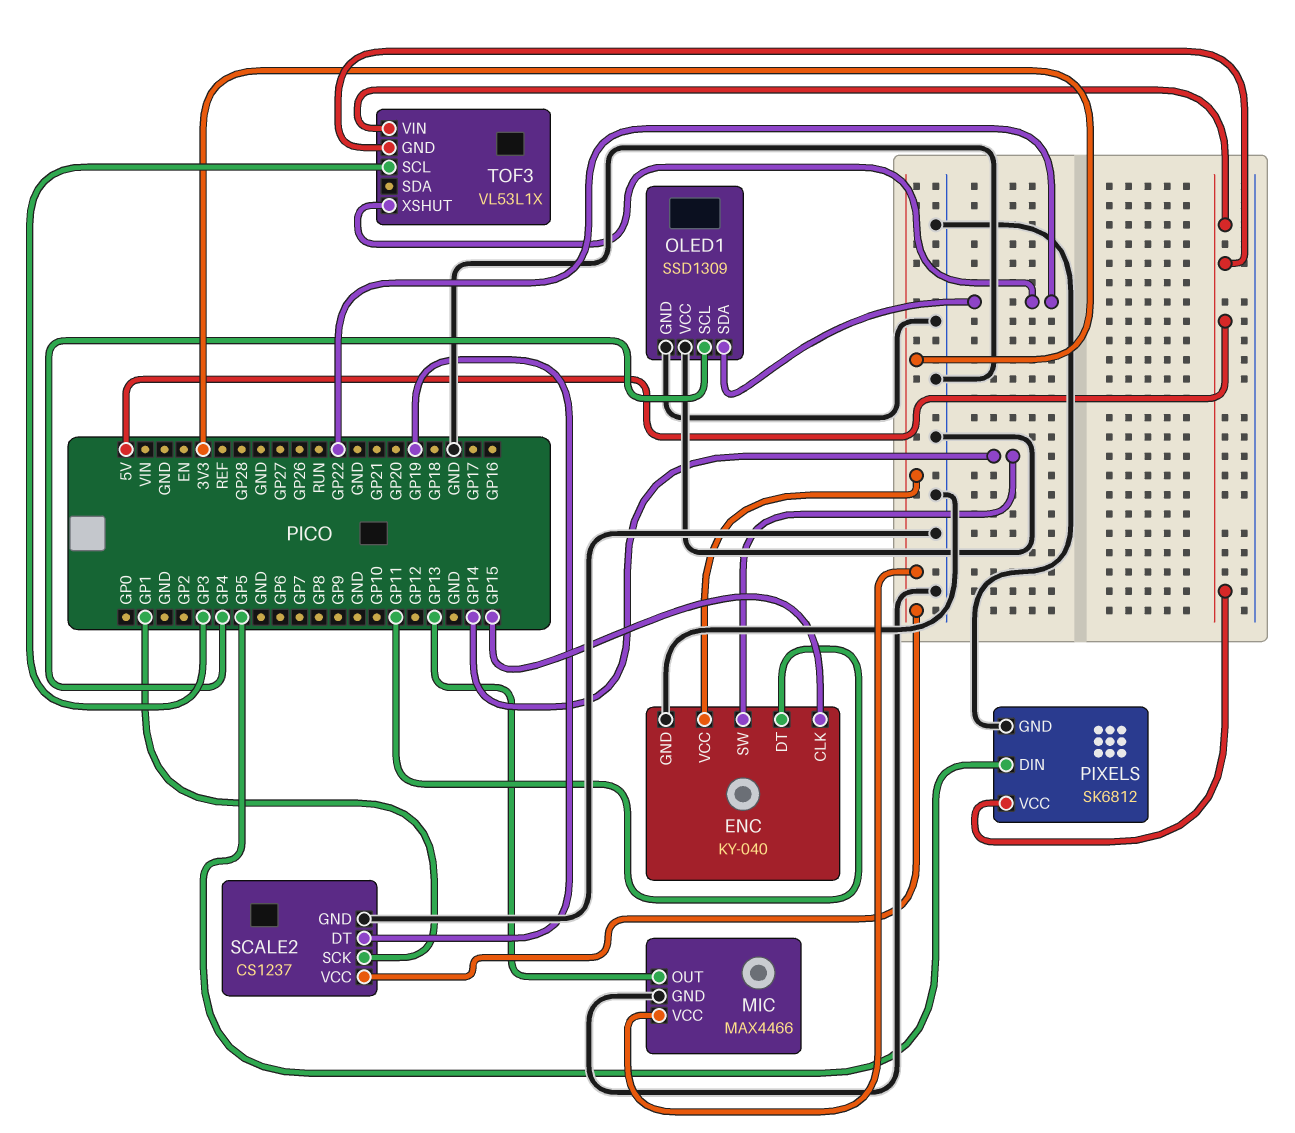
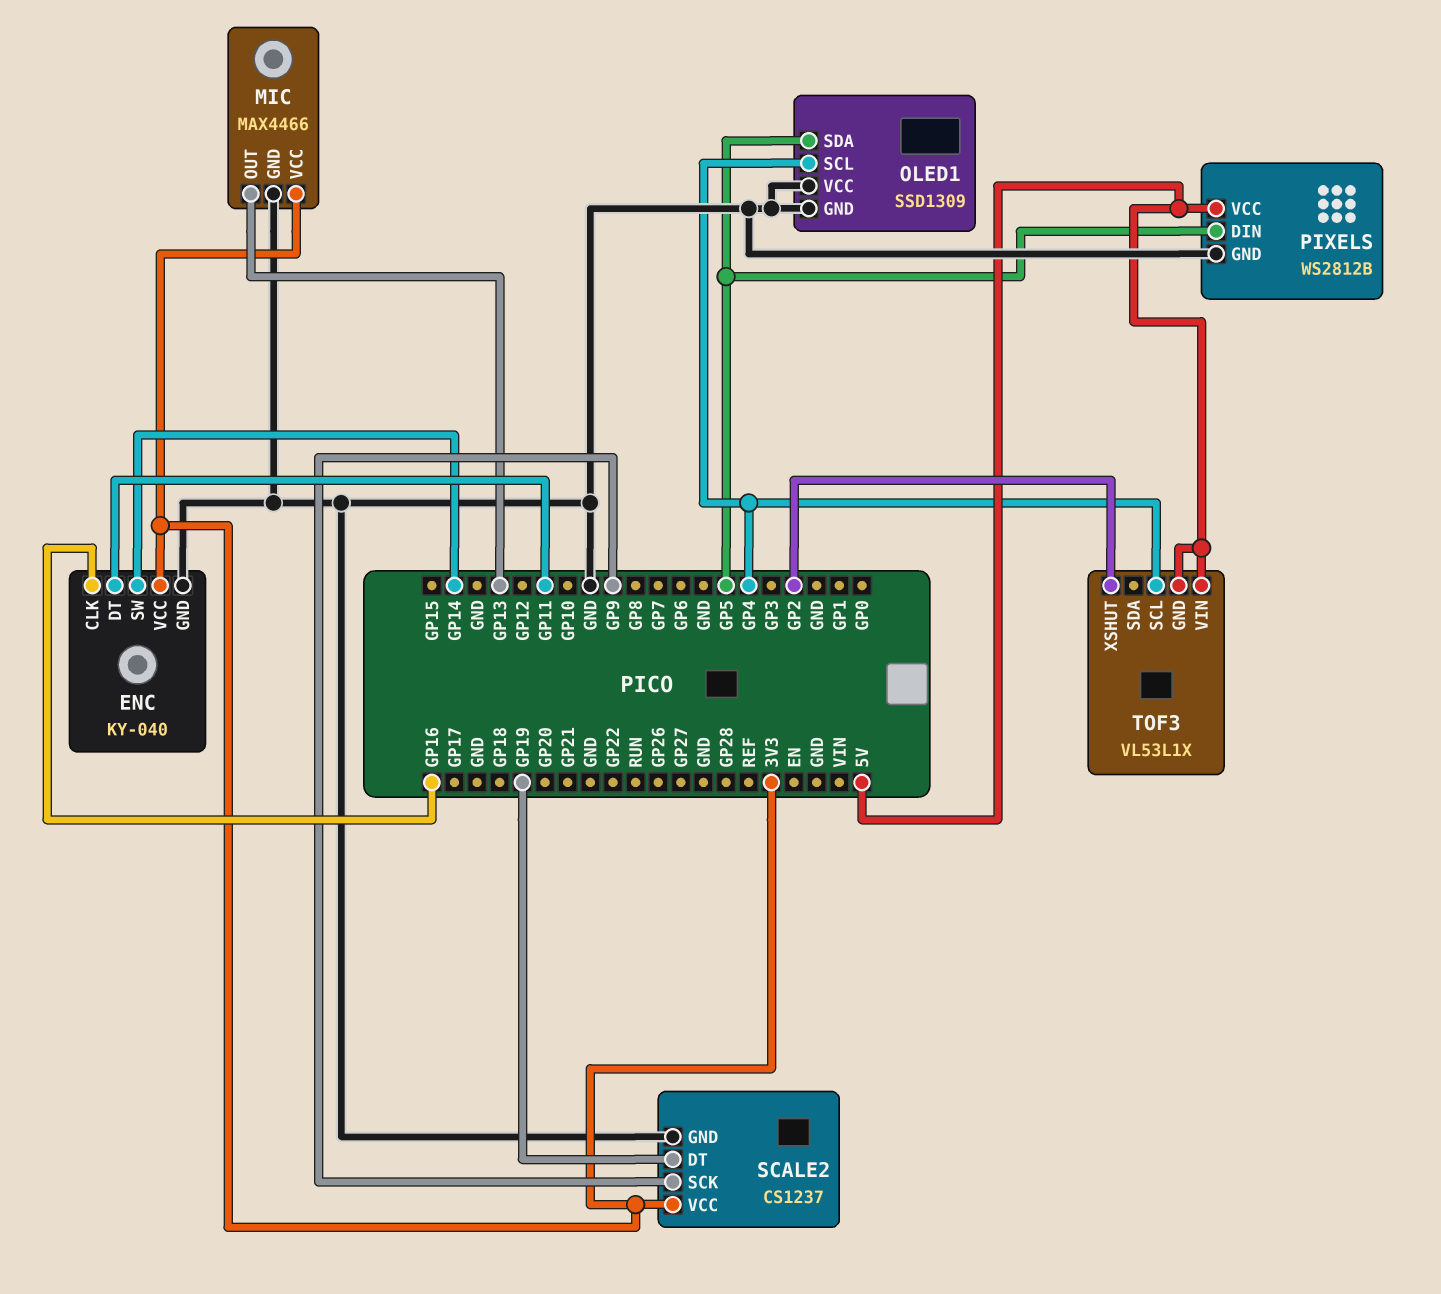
ENC pin CLK: GP15 -> GP16
OLED1 pin SDA: GP22 -> GP5
PIXELS: SK6812 -> WS2812B
SCALE2 pin SCK: GP1 -> GP9
TOF3 pin SCL: GP3 -> GP4
TOF3 pin XSHUT: GP22 -> GP2

